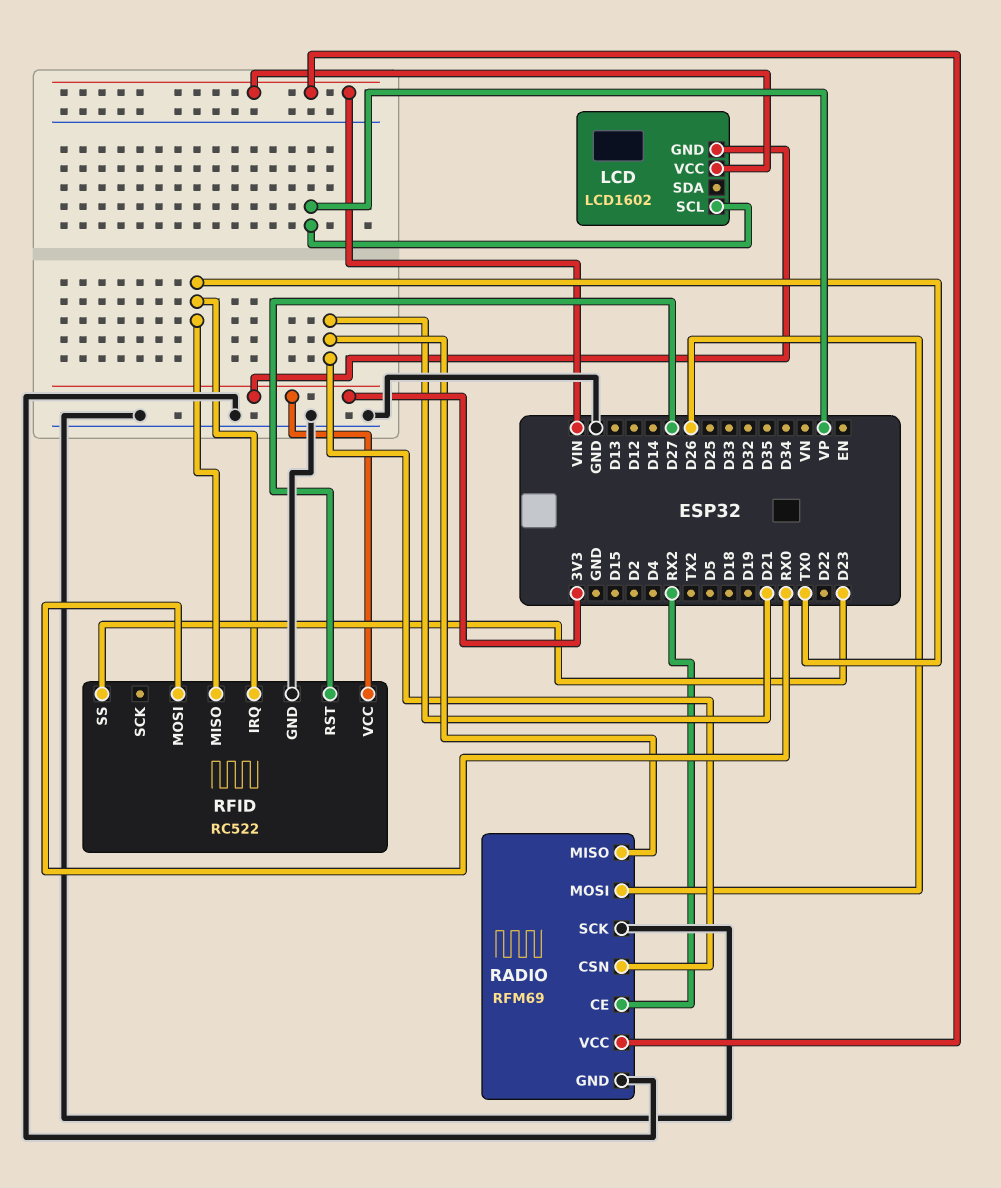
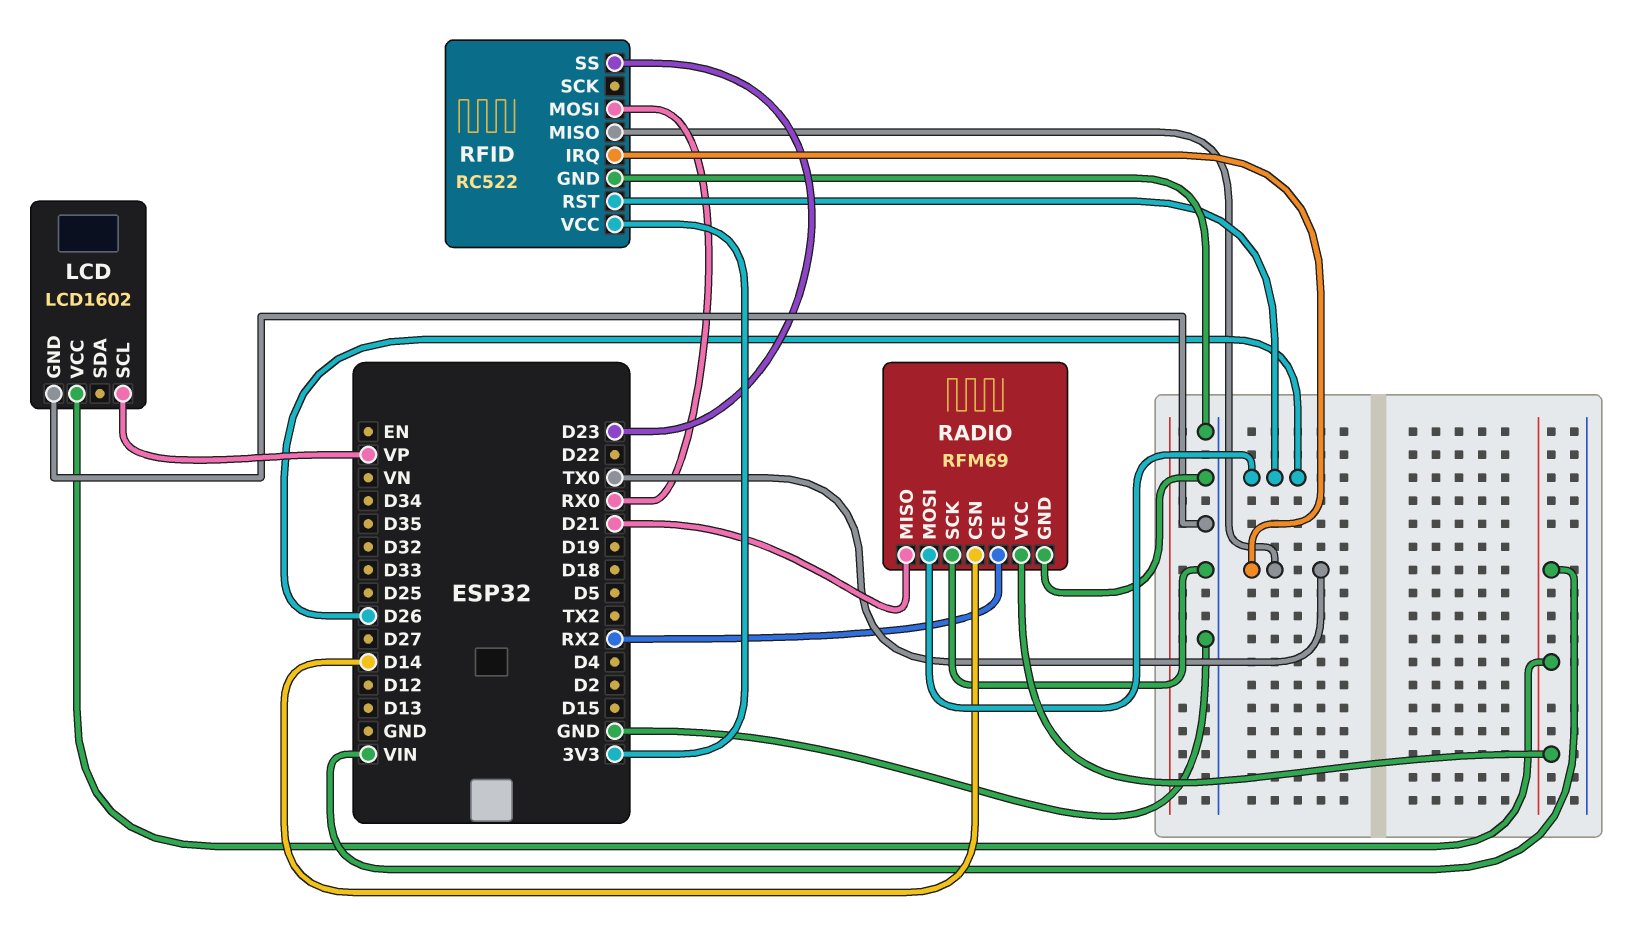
LCD pin GND: 3V3 -> GND
RADIO pin CSN: D21 -> D14
RFID pin RST: D27 -> D26

